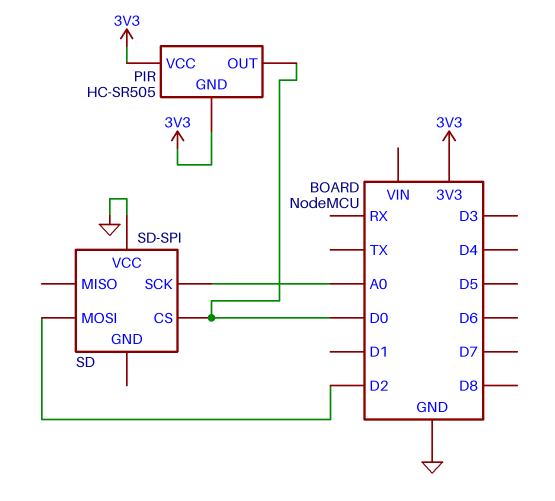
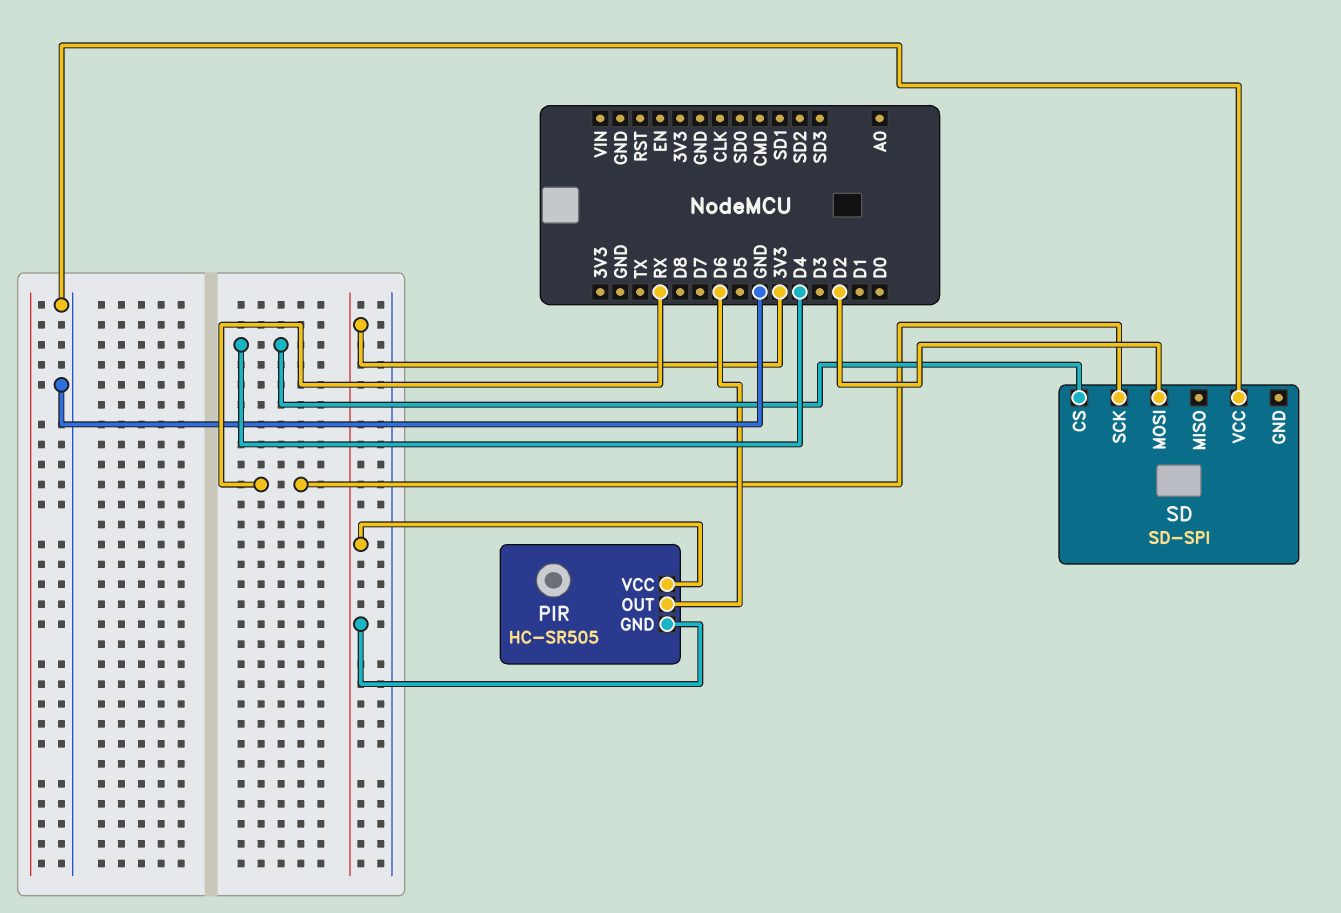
PIR pin OUT: D0 -> D6
SD pin CS: D0 -> D4
SD pin SCK: A0 -> RX

